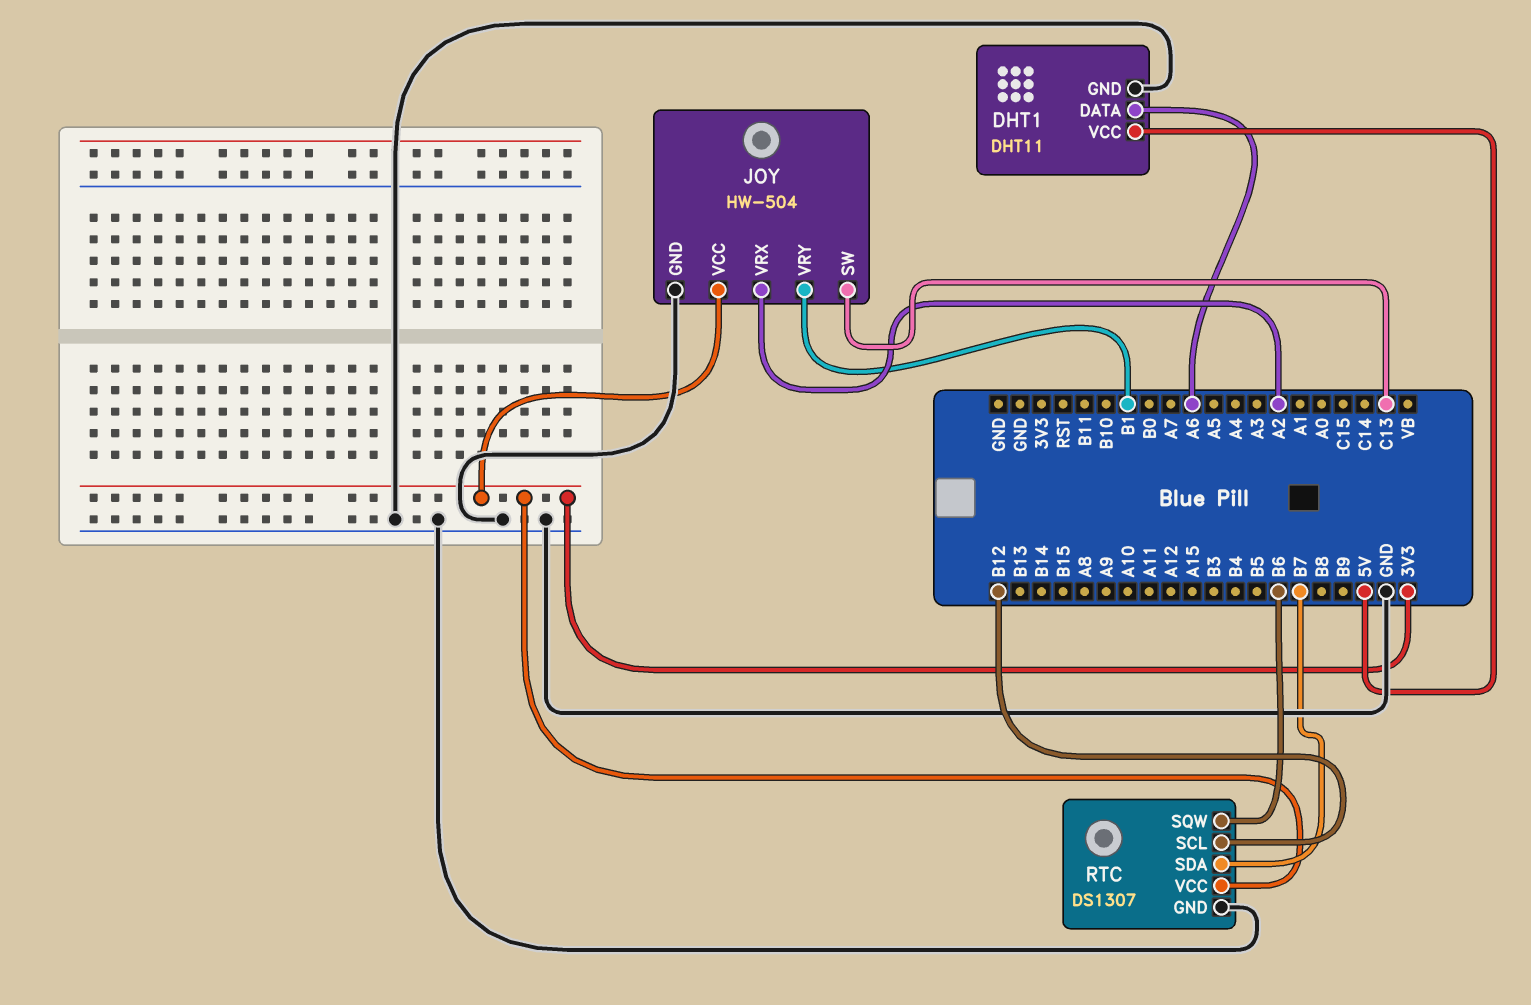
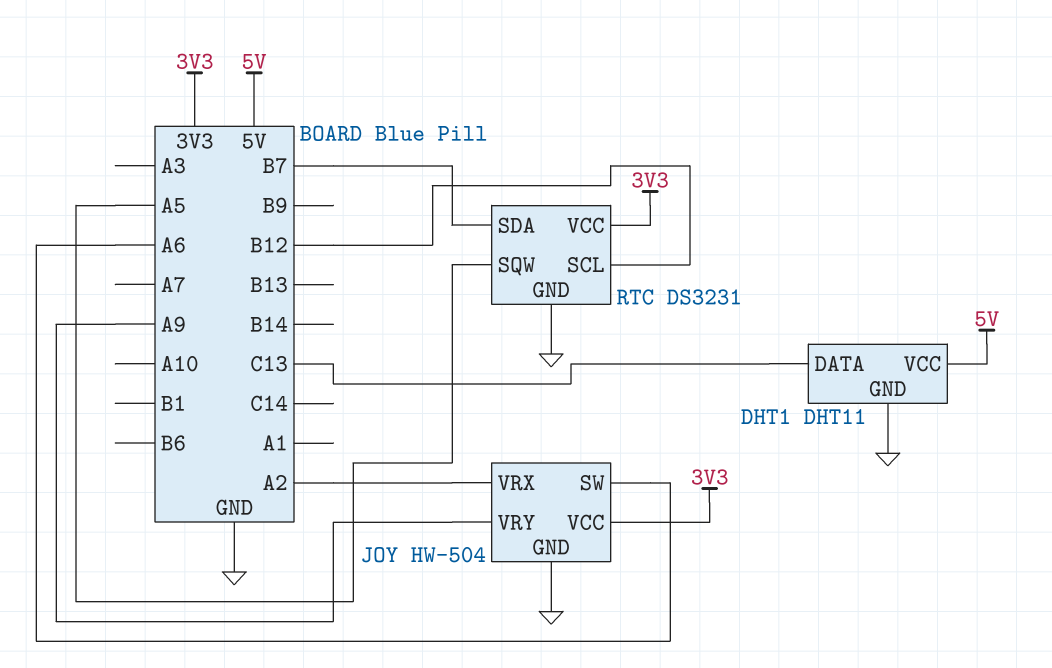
DHT1 pin DATA: A6 -> C13
JOY pin SW: C13 -> A6
JOY pin VRY: B1 -> A9
RTC: DS1307 -> DS3231
RTC pin SQW: B6 -> A5

